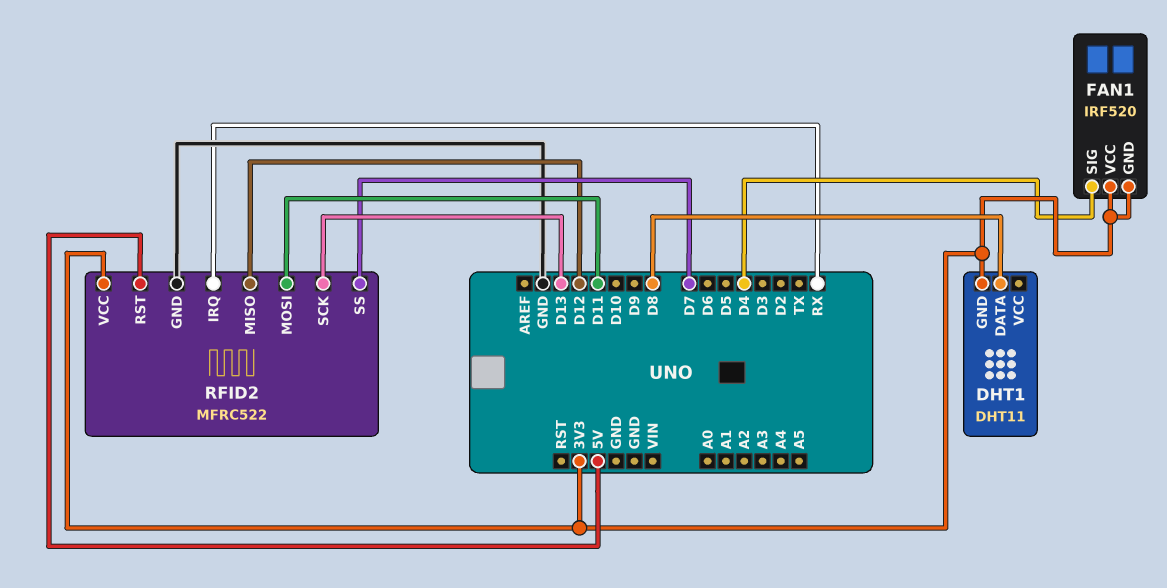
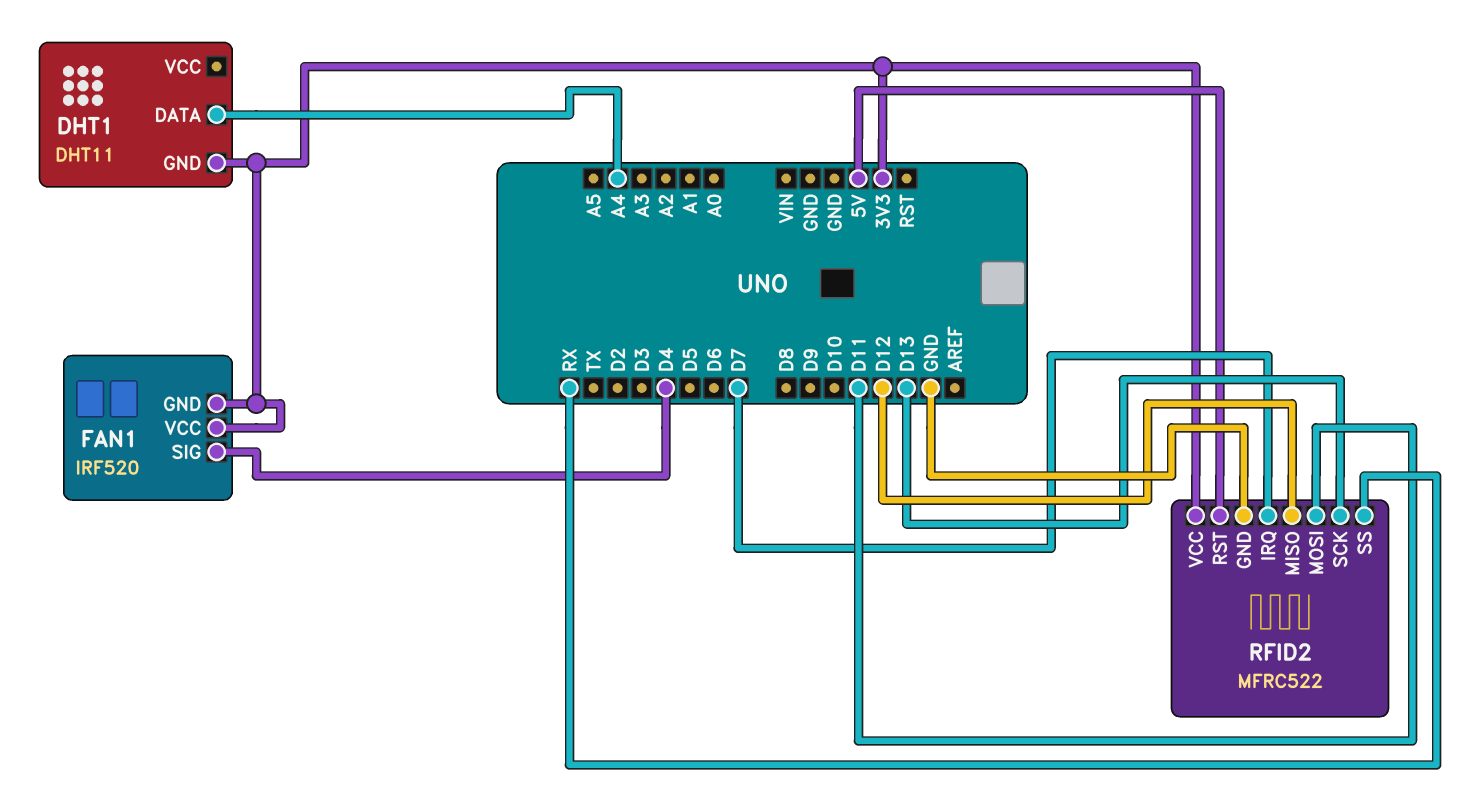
DHT1 pin DATA: D8 -> A4
RFID2 pin IRQ: RX -> D7
RFID2 pin SS: D7 -> RX

